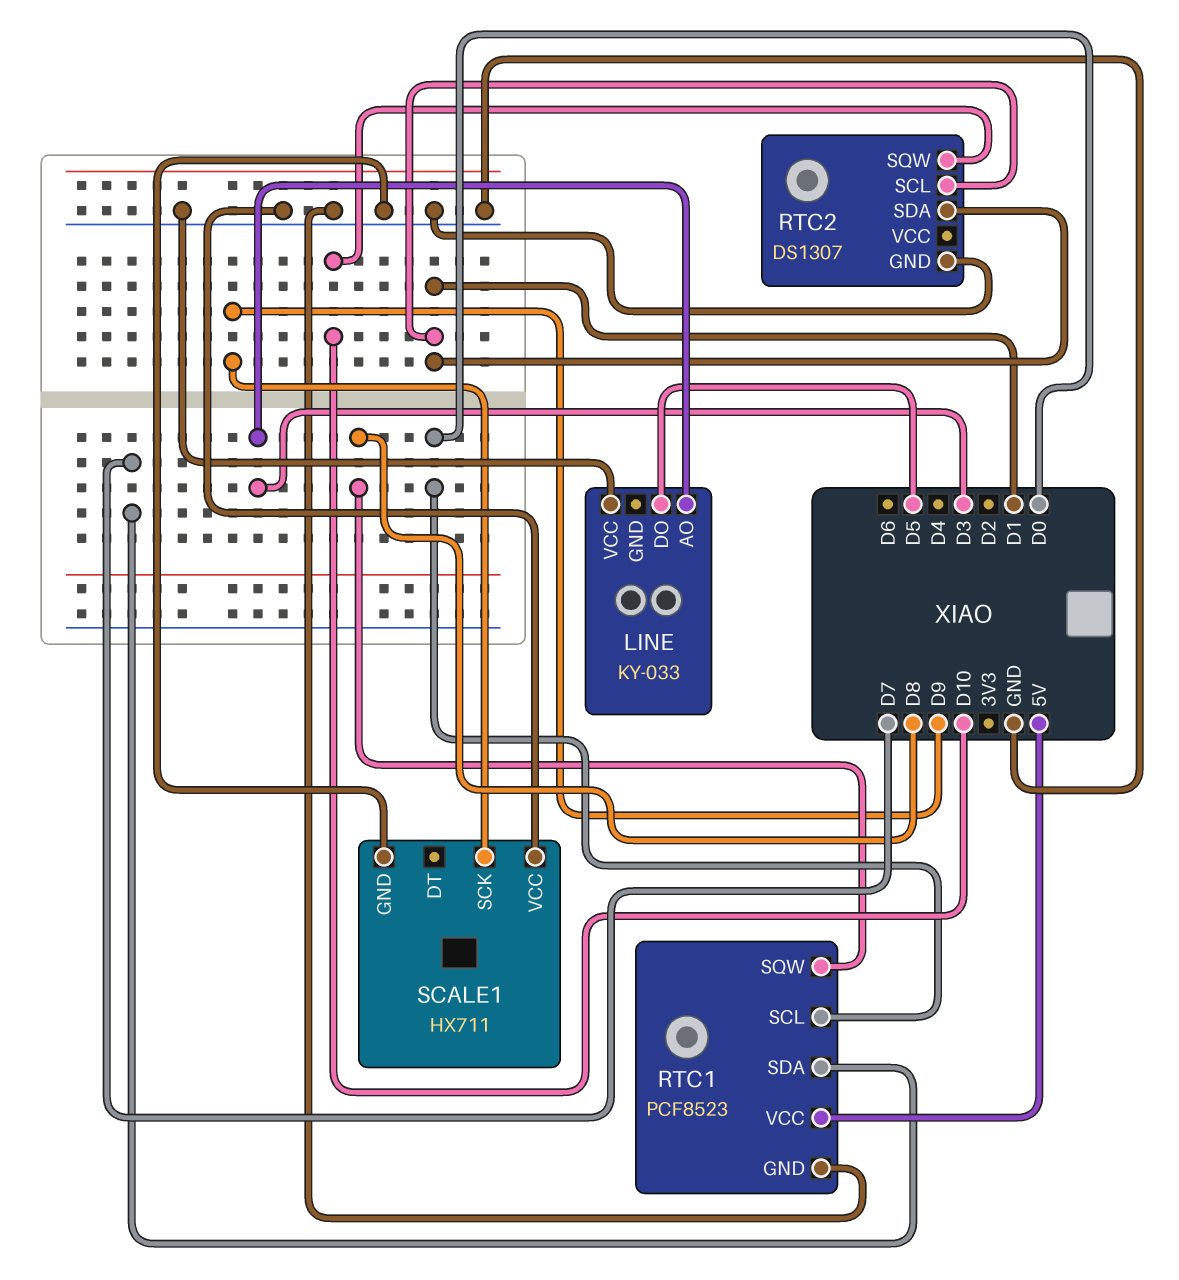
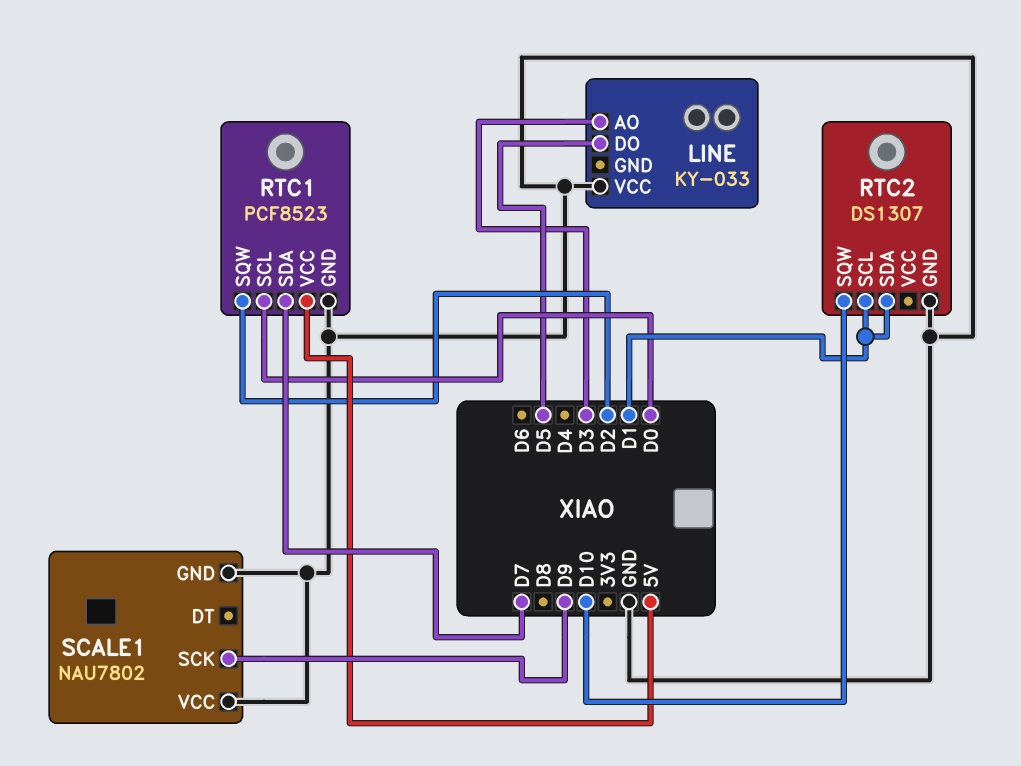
RTC1 pin SQW: D8 -> D2
SCALE1: HX711 -> NAU7802

